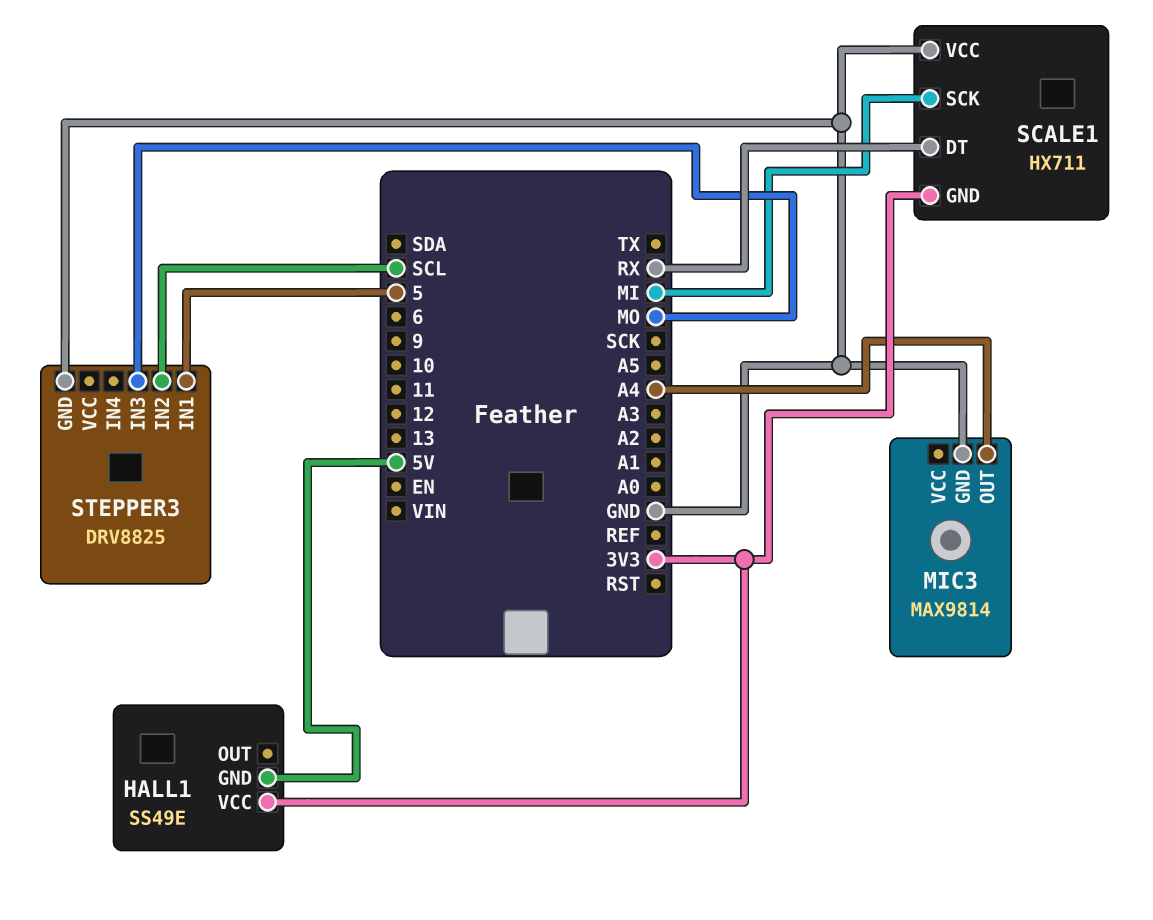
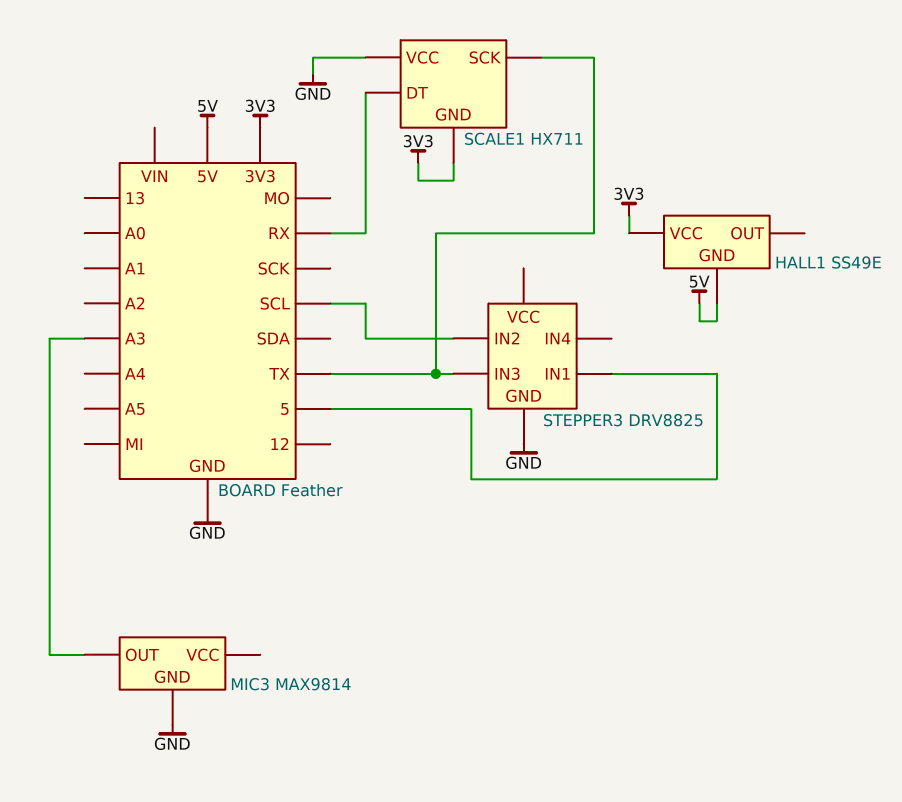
MIC3 pin OUT: A4 -> A3
SCALE1 pin SCK: MI -> TX
STEPPER3 pin IN3: MO -> TX

